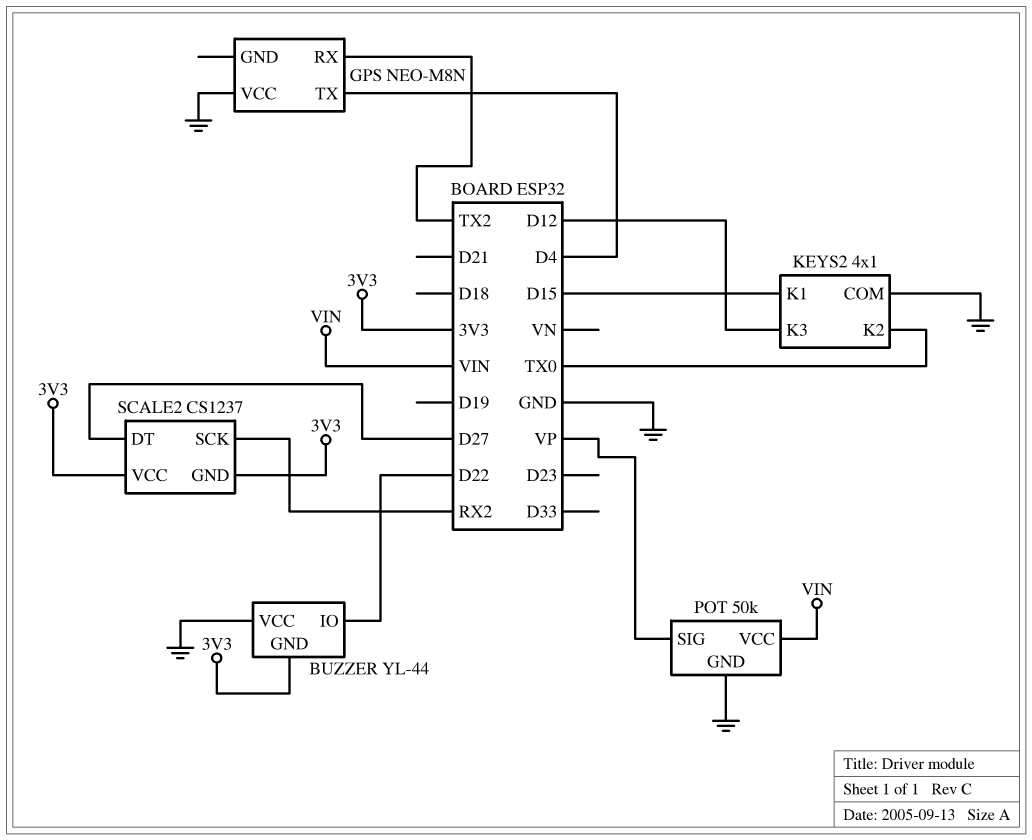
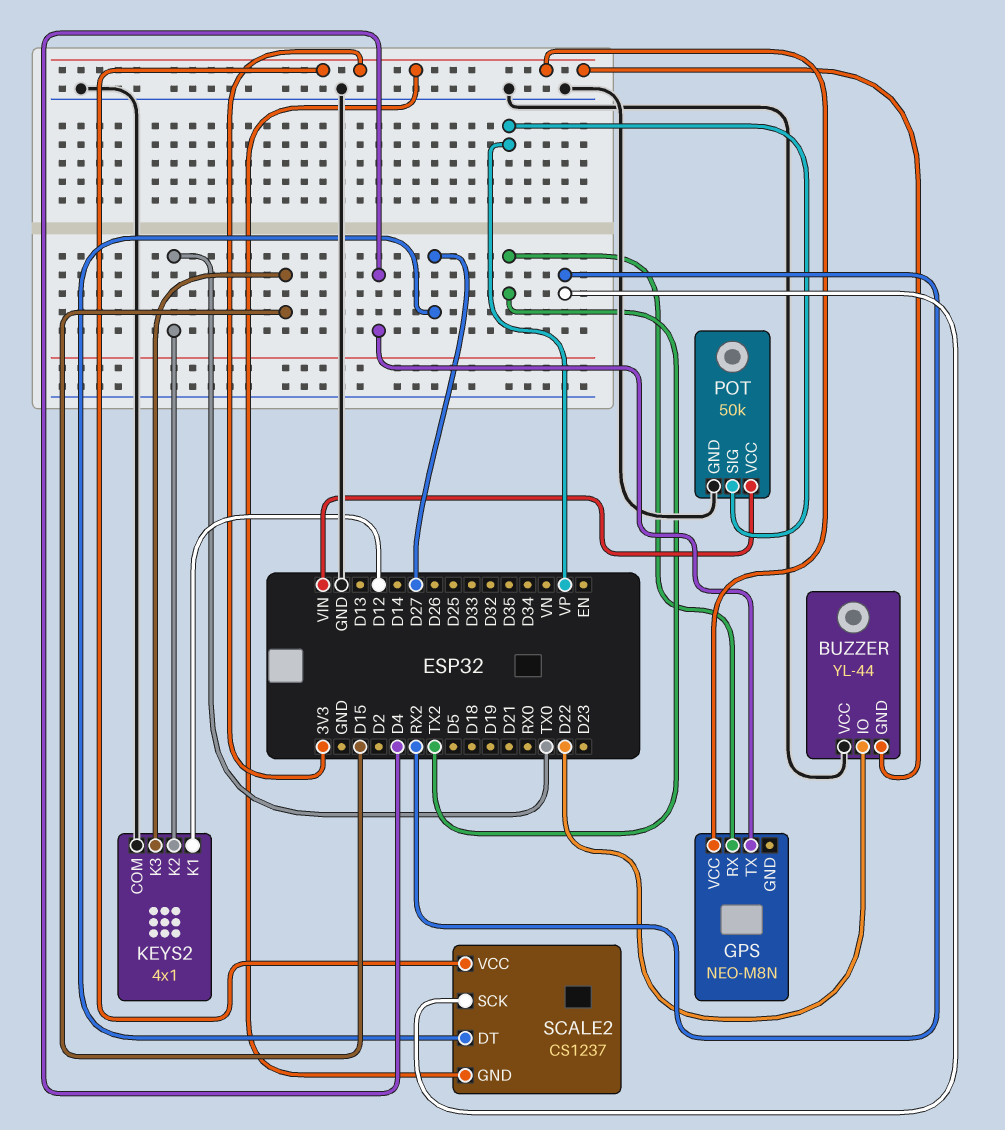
GPS pin VCC: GND -> 3V3
KEYS2 pin K1: D15 -> D12
KEYS2 pin K3: D12 -> D15

